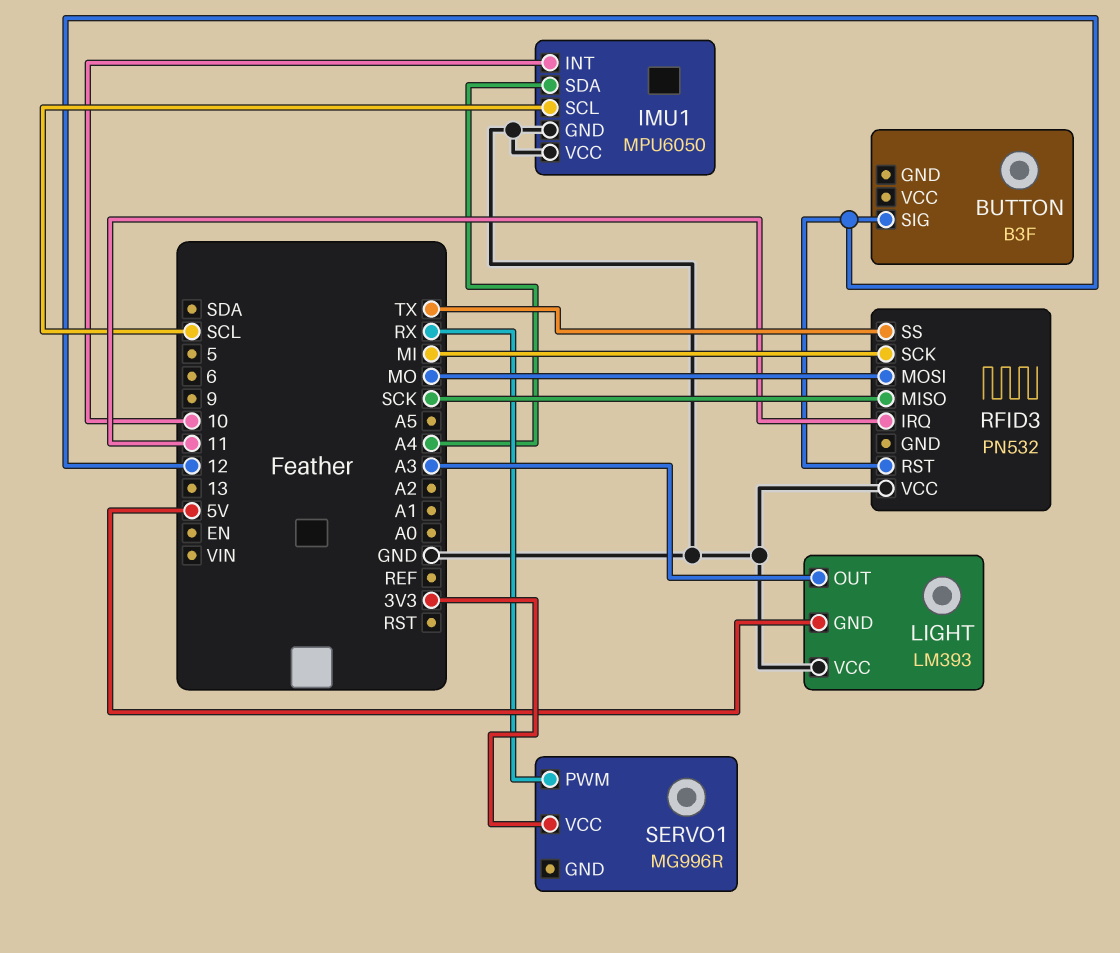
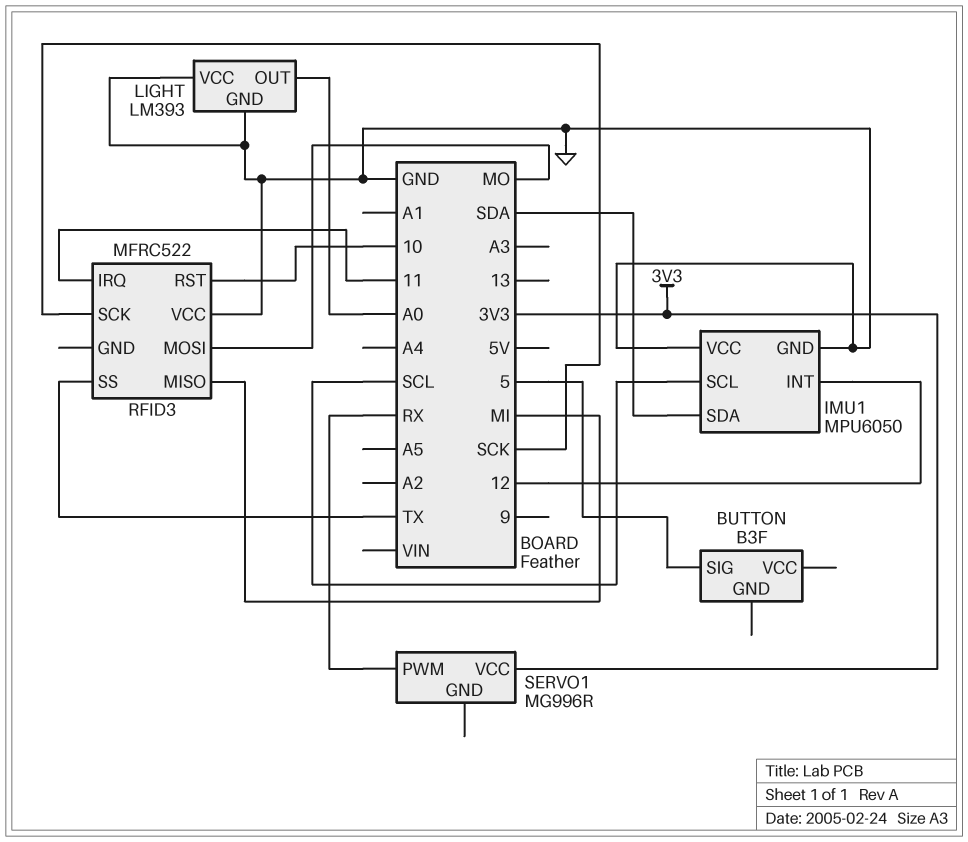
BUTTON pin SIG: 12 -> 5
IMU1 pin INT: 10 -> 12
IMU1 pin SDA: A4 -> SDA
LIGHT pin GND: 5V -> GND
LIGHT pin OUT: A3 -> A0
RFID3: PN532 -> MFRC522
RFID3 pin MISO: SCK -> MI
RFID3 pin RST: 12 -> 10
RFID3 pin SCK: MI -> SCK

